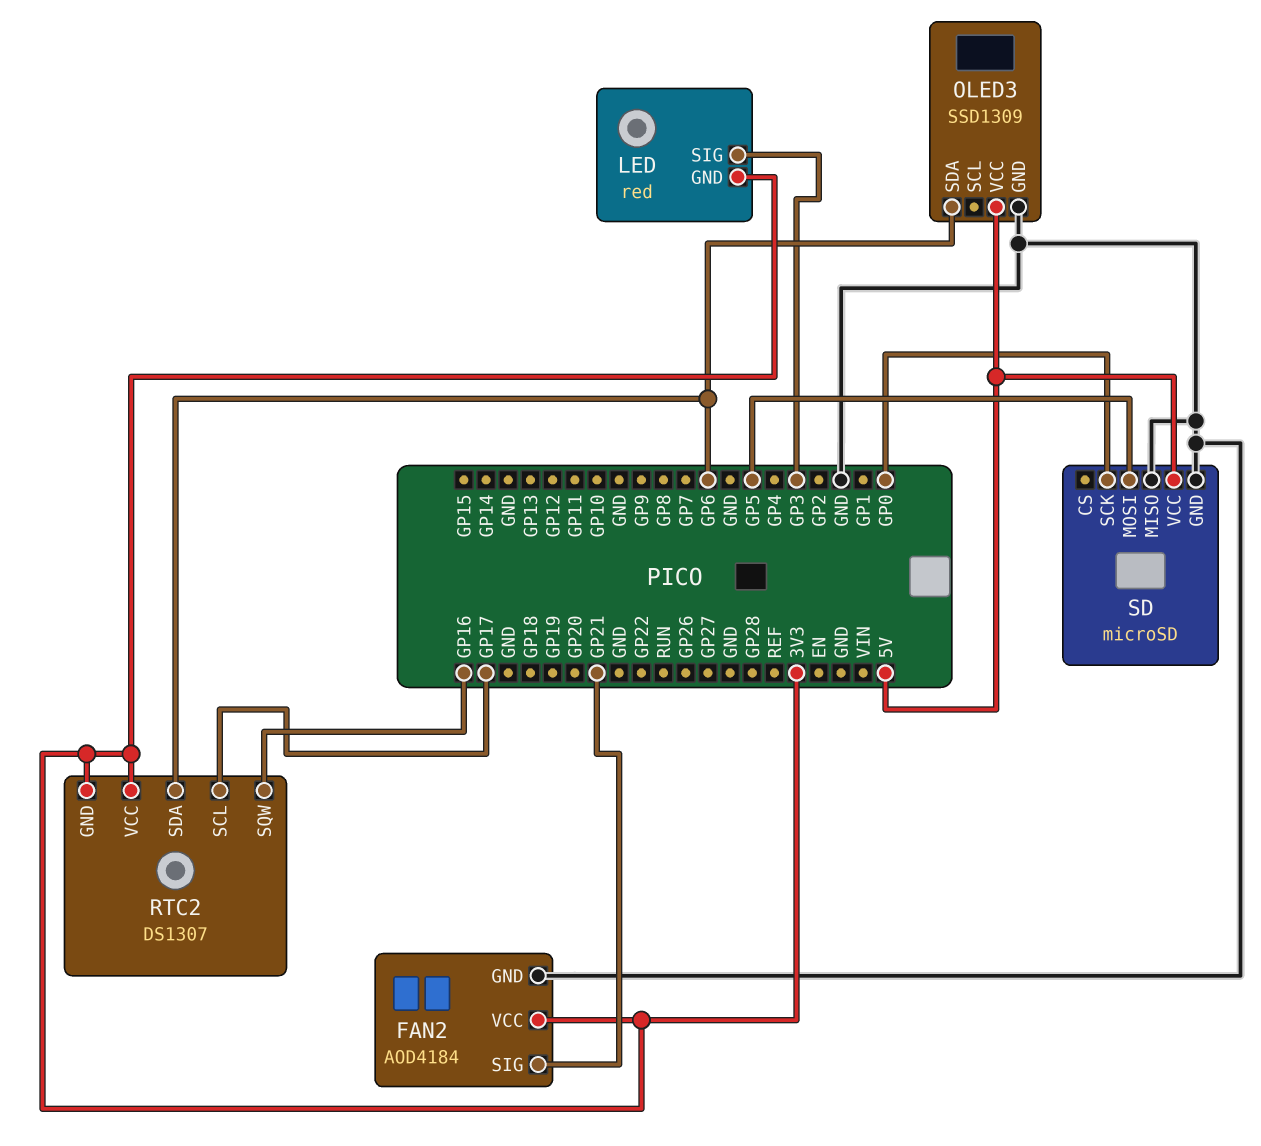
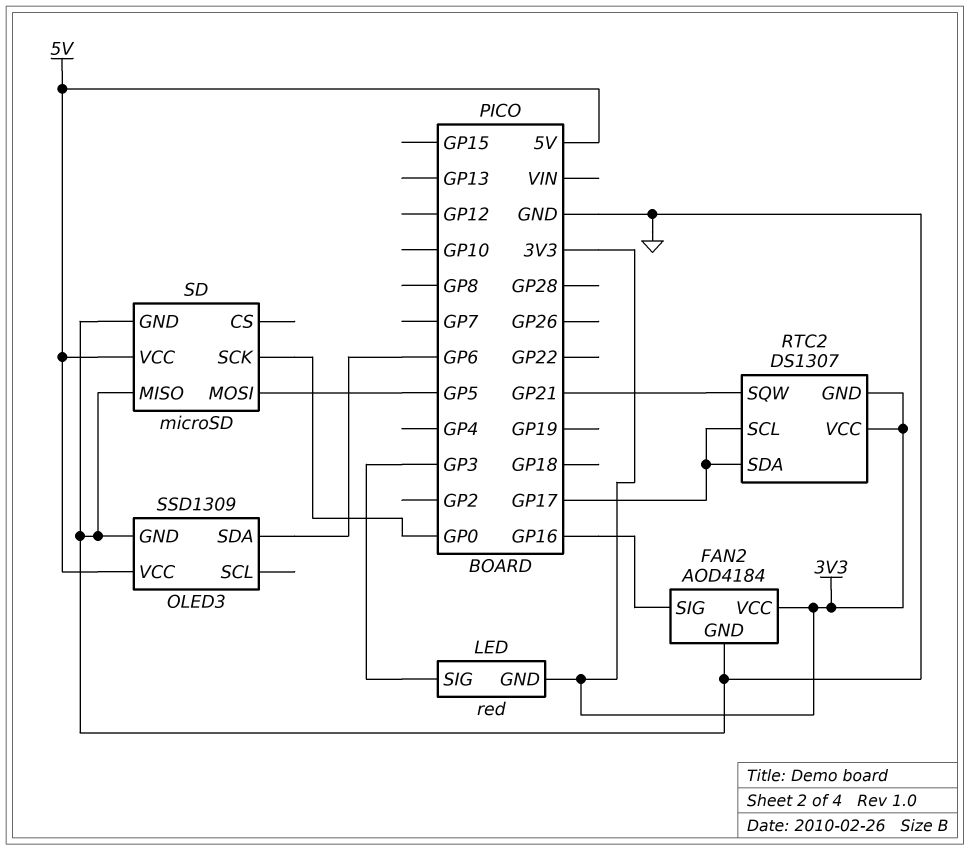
FAN2 pin SIG: GP21 -> GP16
RTC2 pin SDA: GP6 -> GP17
RTC2 pin SQW: GP16 -> GP21

